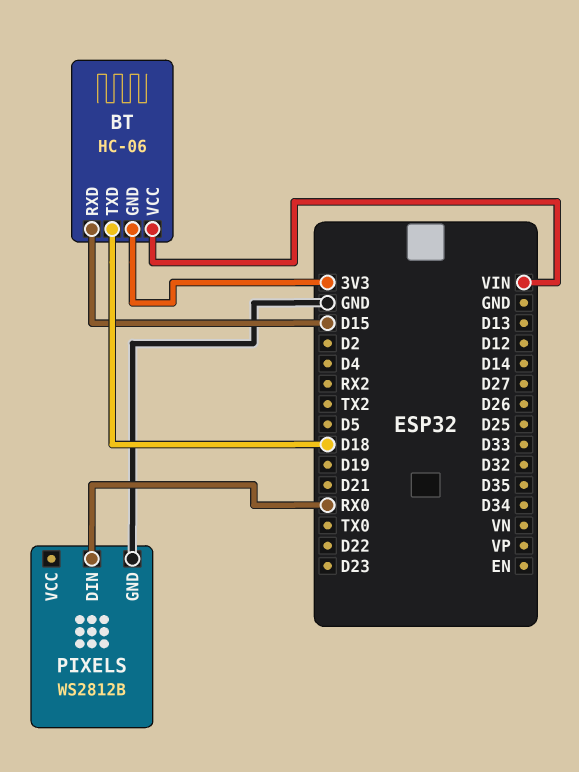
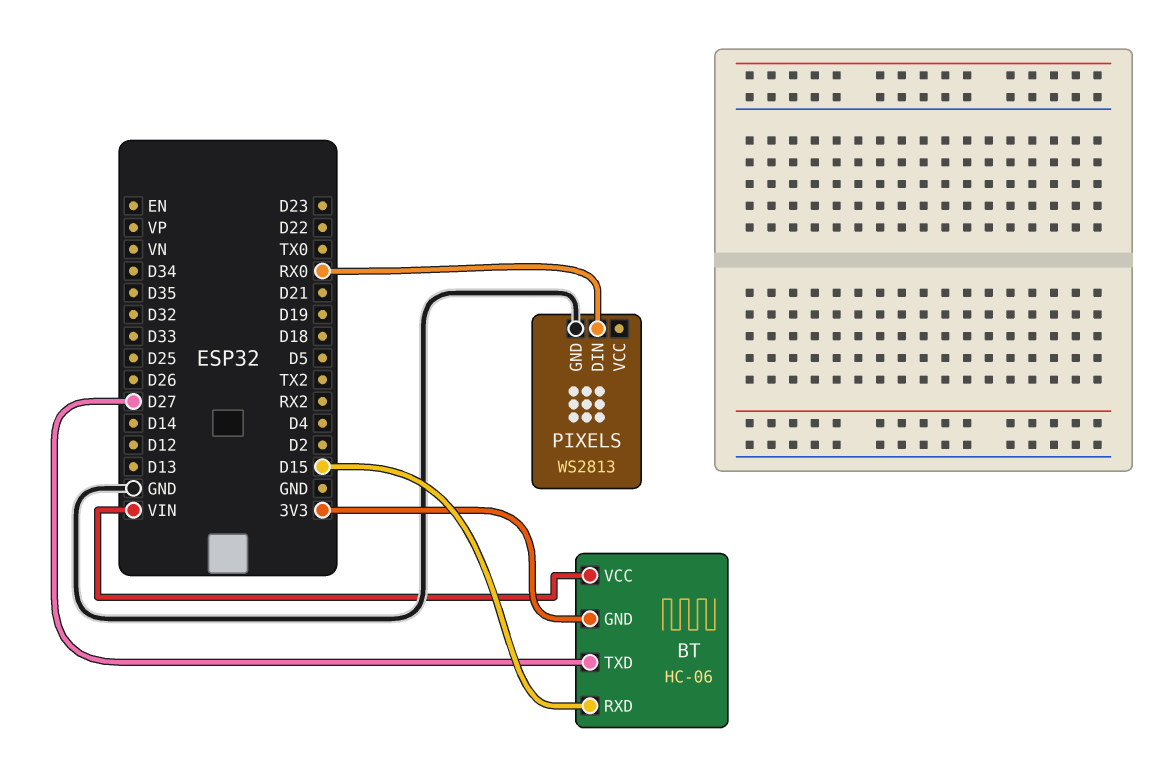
BT pin TXD: D18 -> D27
PIXELS: WS2812B -> WS2813

